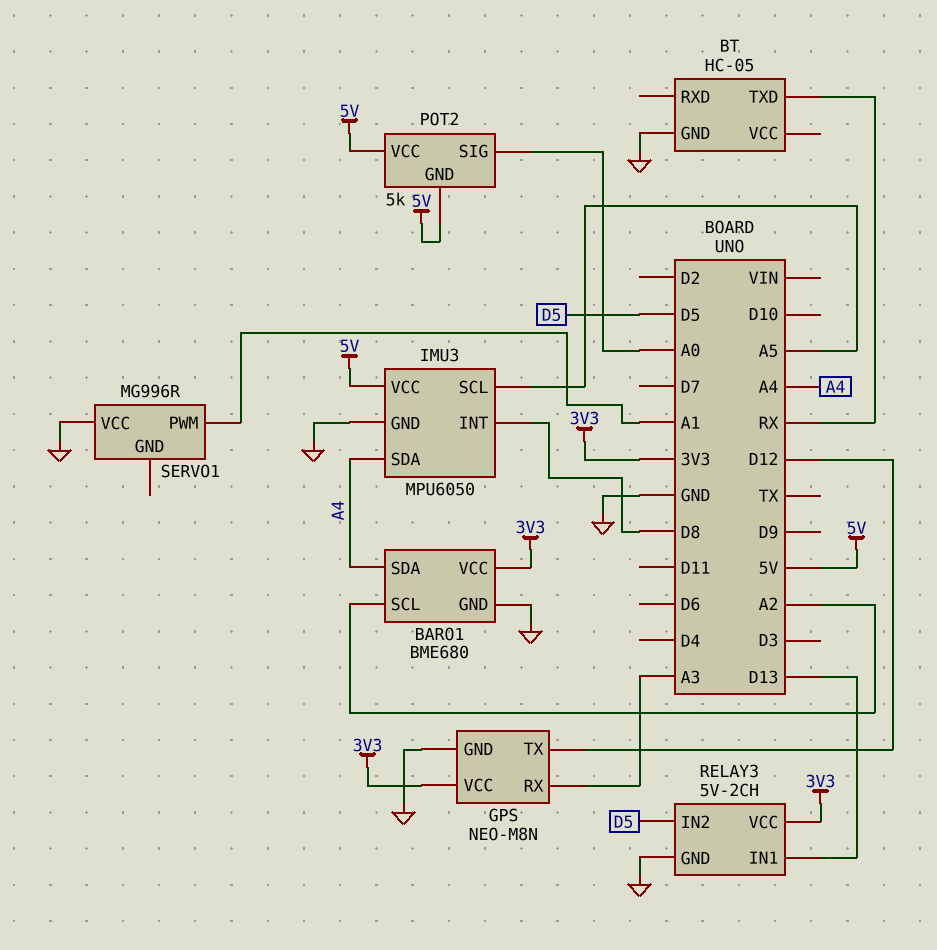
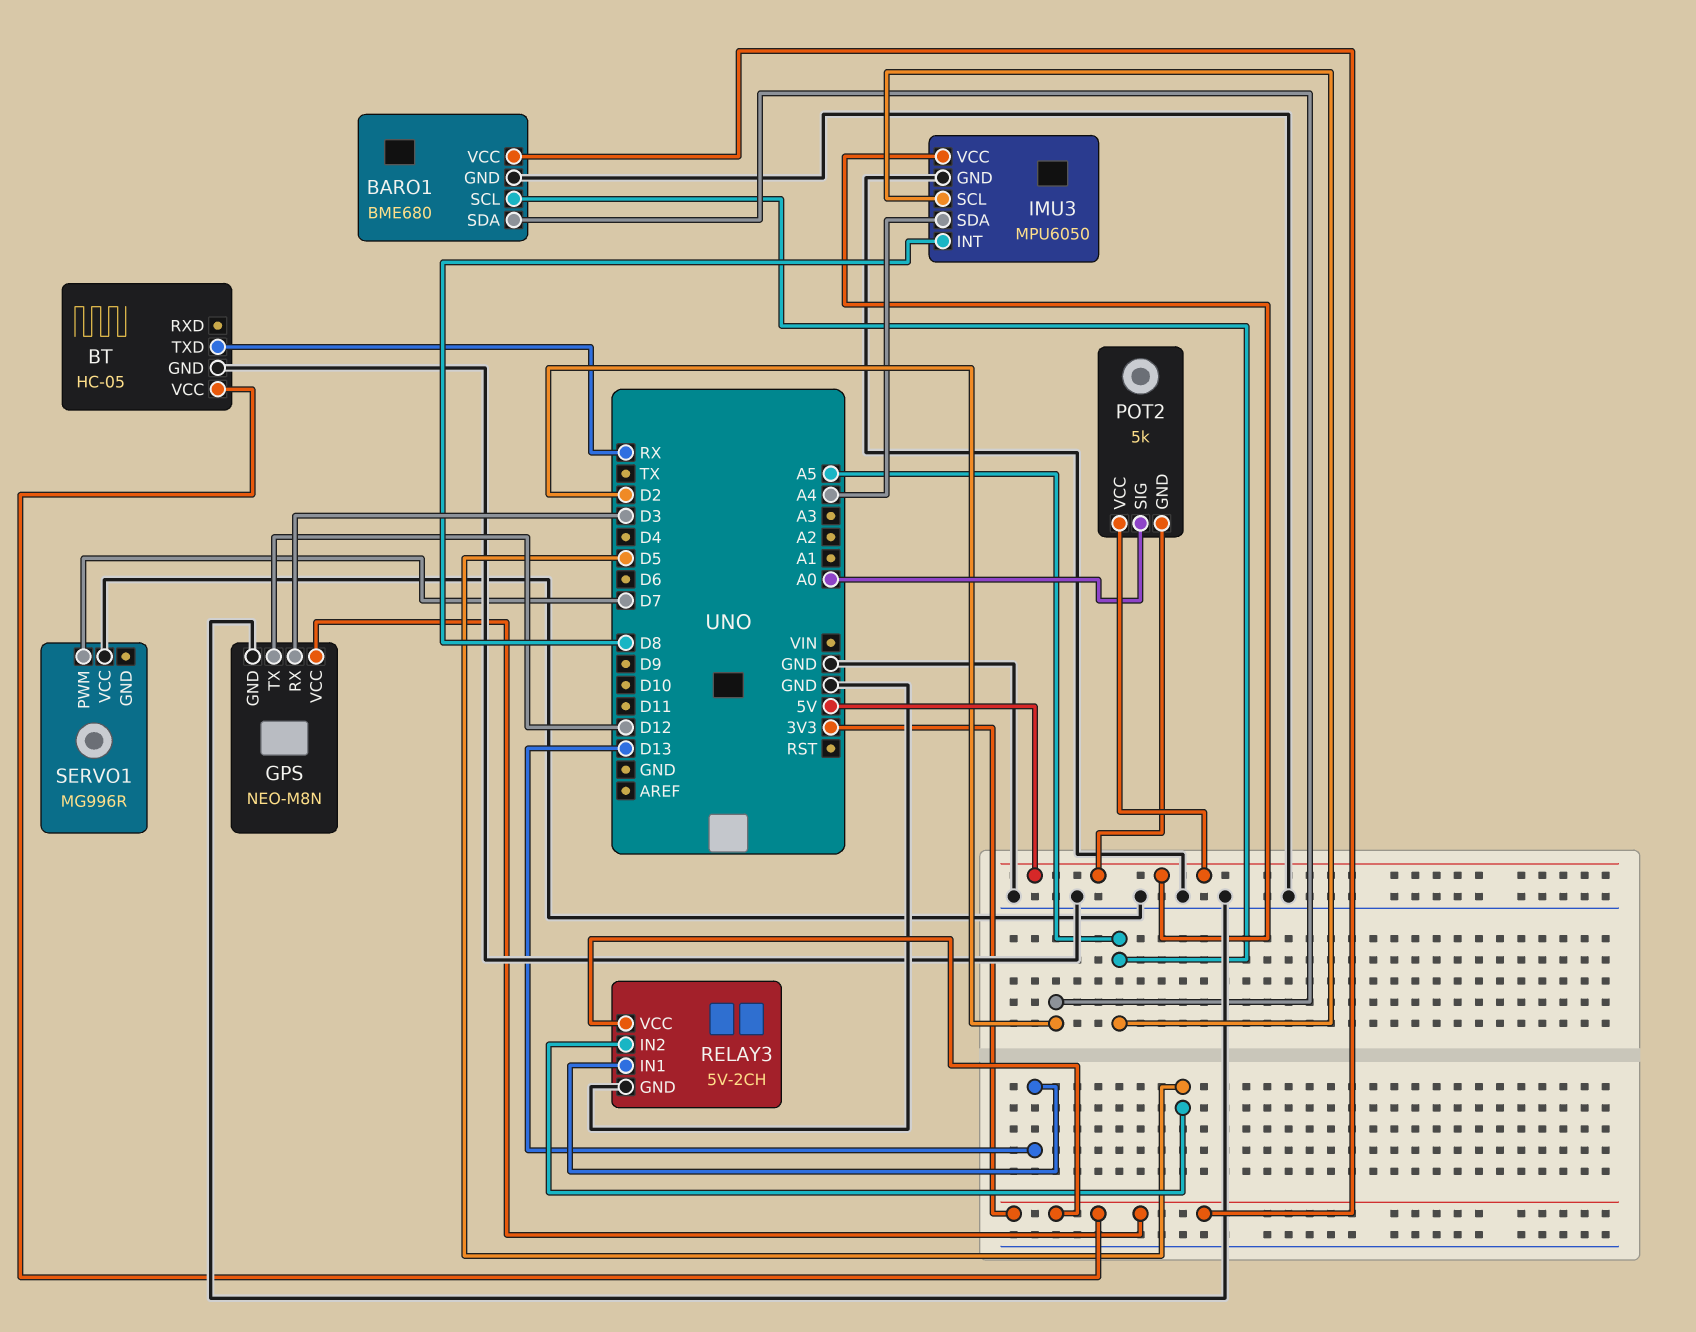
BARO1 pin SCL: A2 -> A5
BARO1 pin SDA: A4 -> D2
BT pin VCC: none -> 3V3
GPS pin RX: A3 -> D3
SERVO1 pin PWM: A1 -> D7

